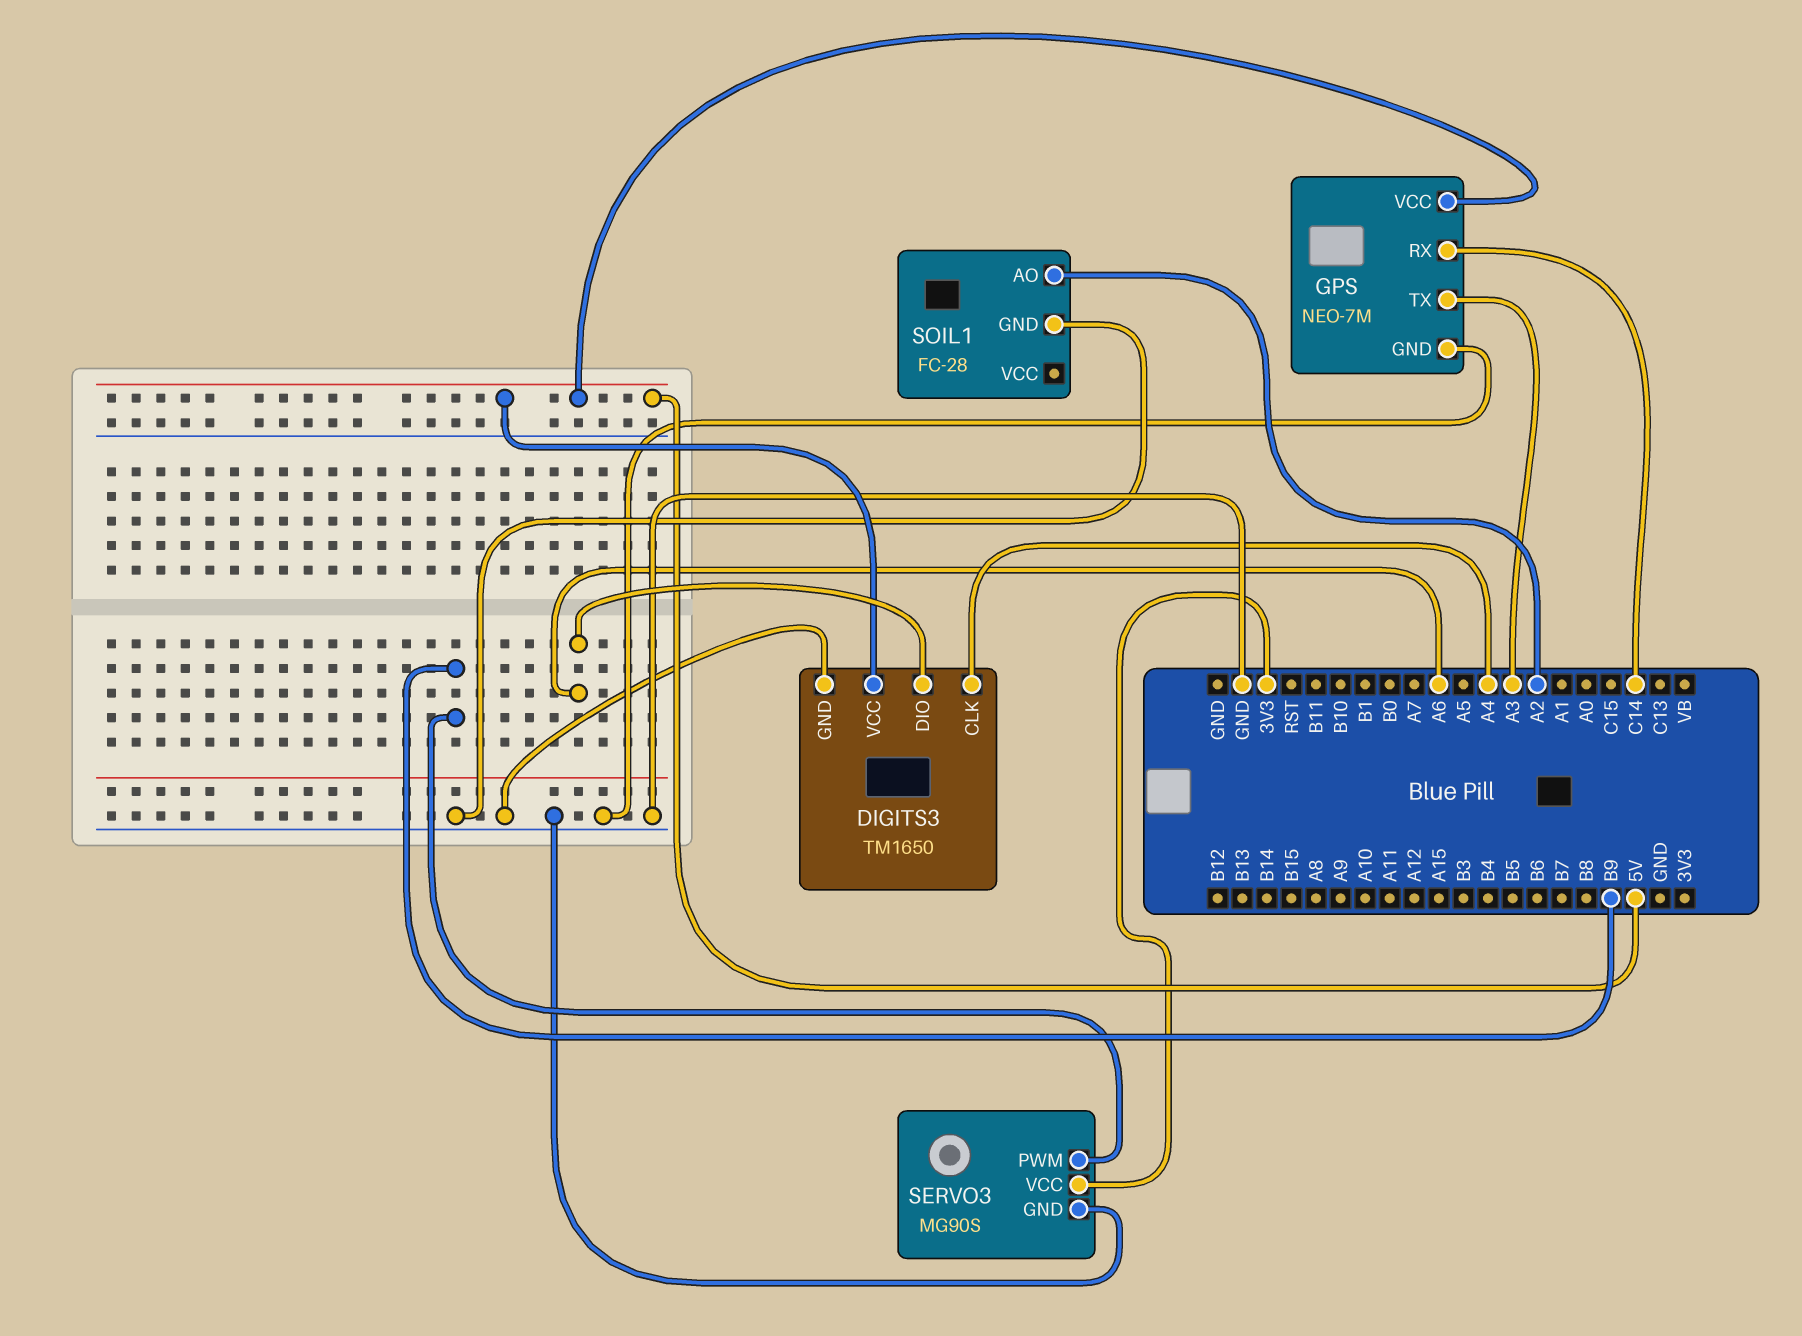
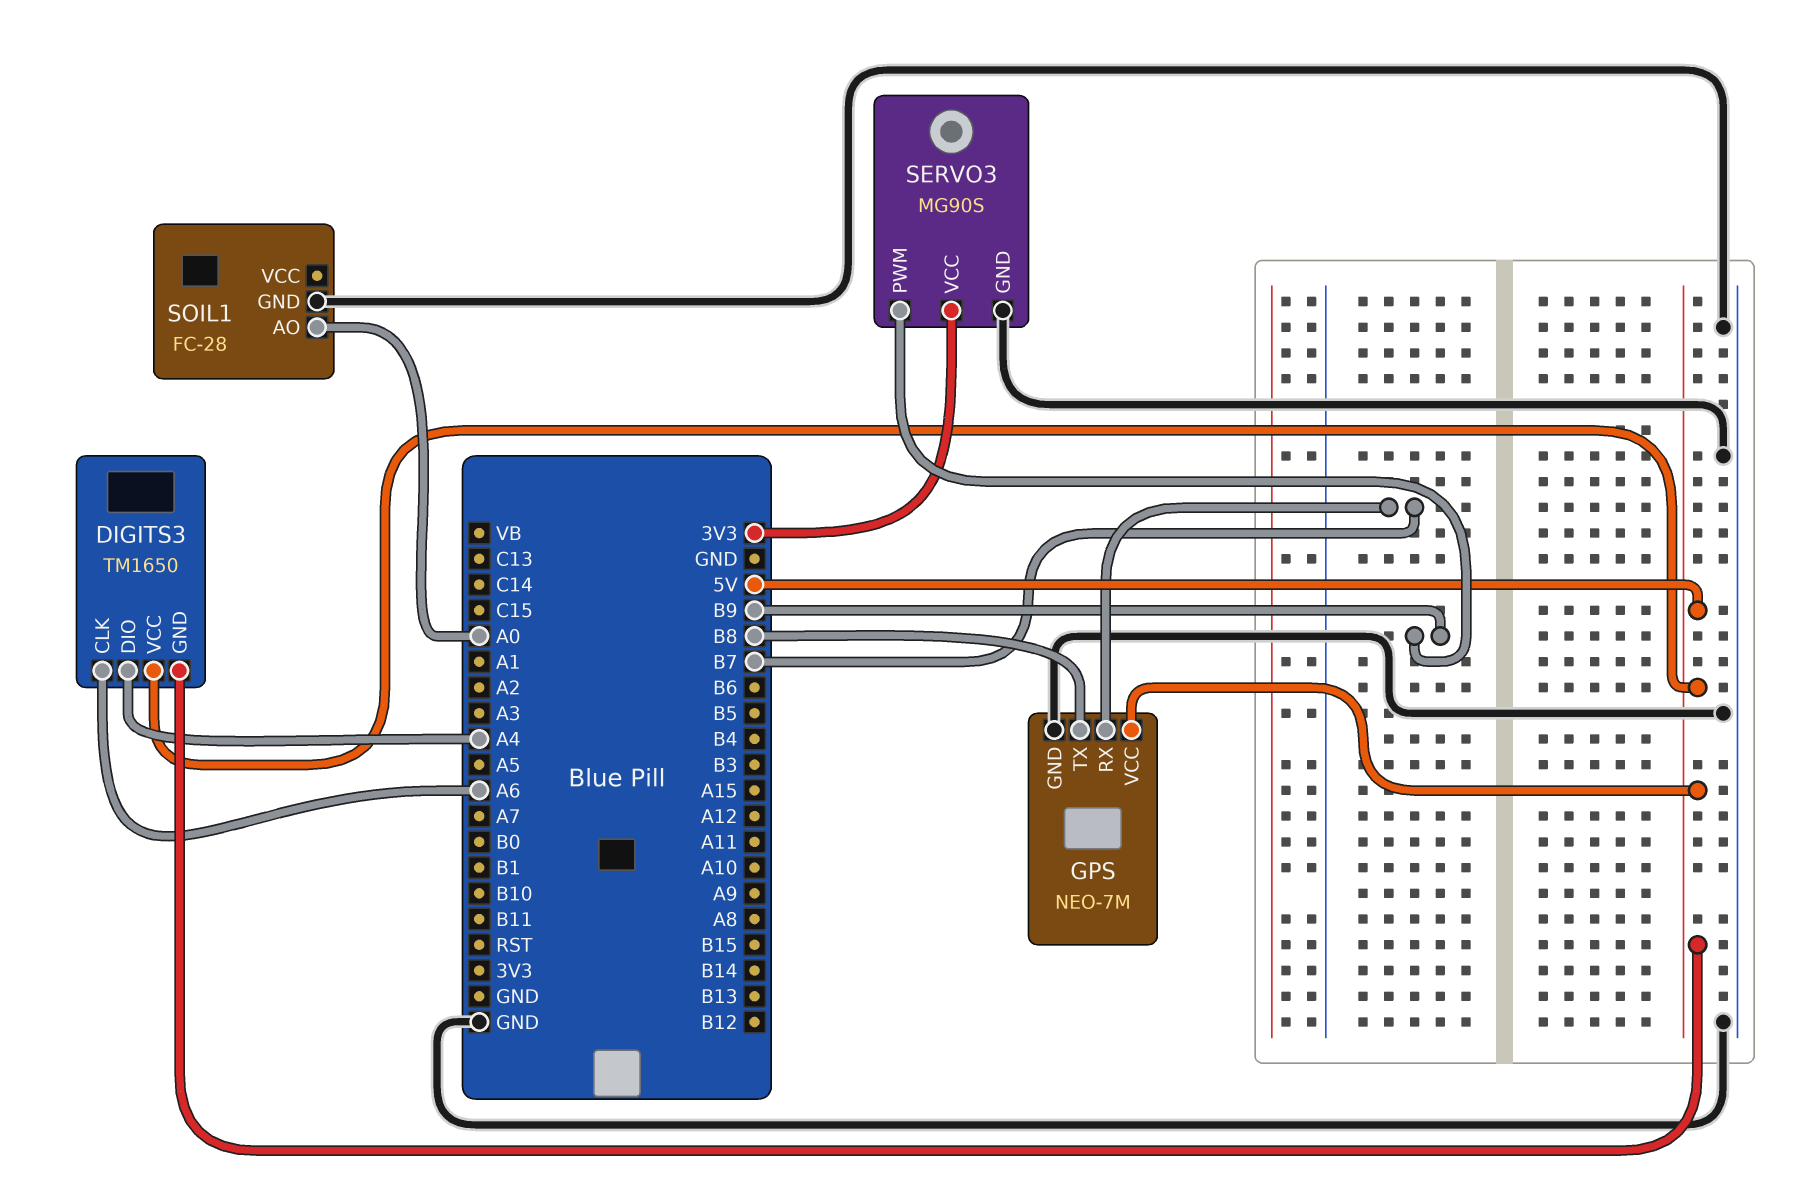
DIGITS3 pin CLK: A4 -> A6
DIGITS3 pin DIO: A6 -> A4
DIGITS3 pin GND: GND -> 5V
GPS pin RX: C14 -> B7
GPS pin TX: A3 -> B8
SOIL1 pin AO: A2 -> A0

